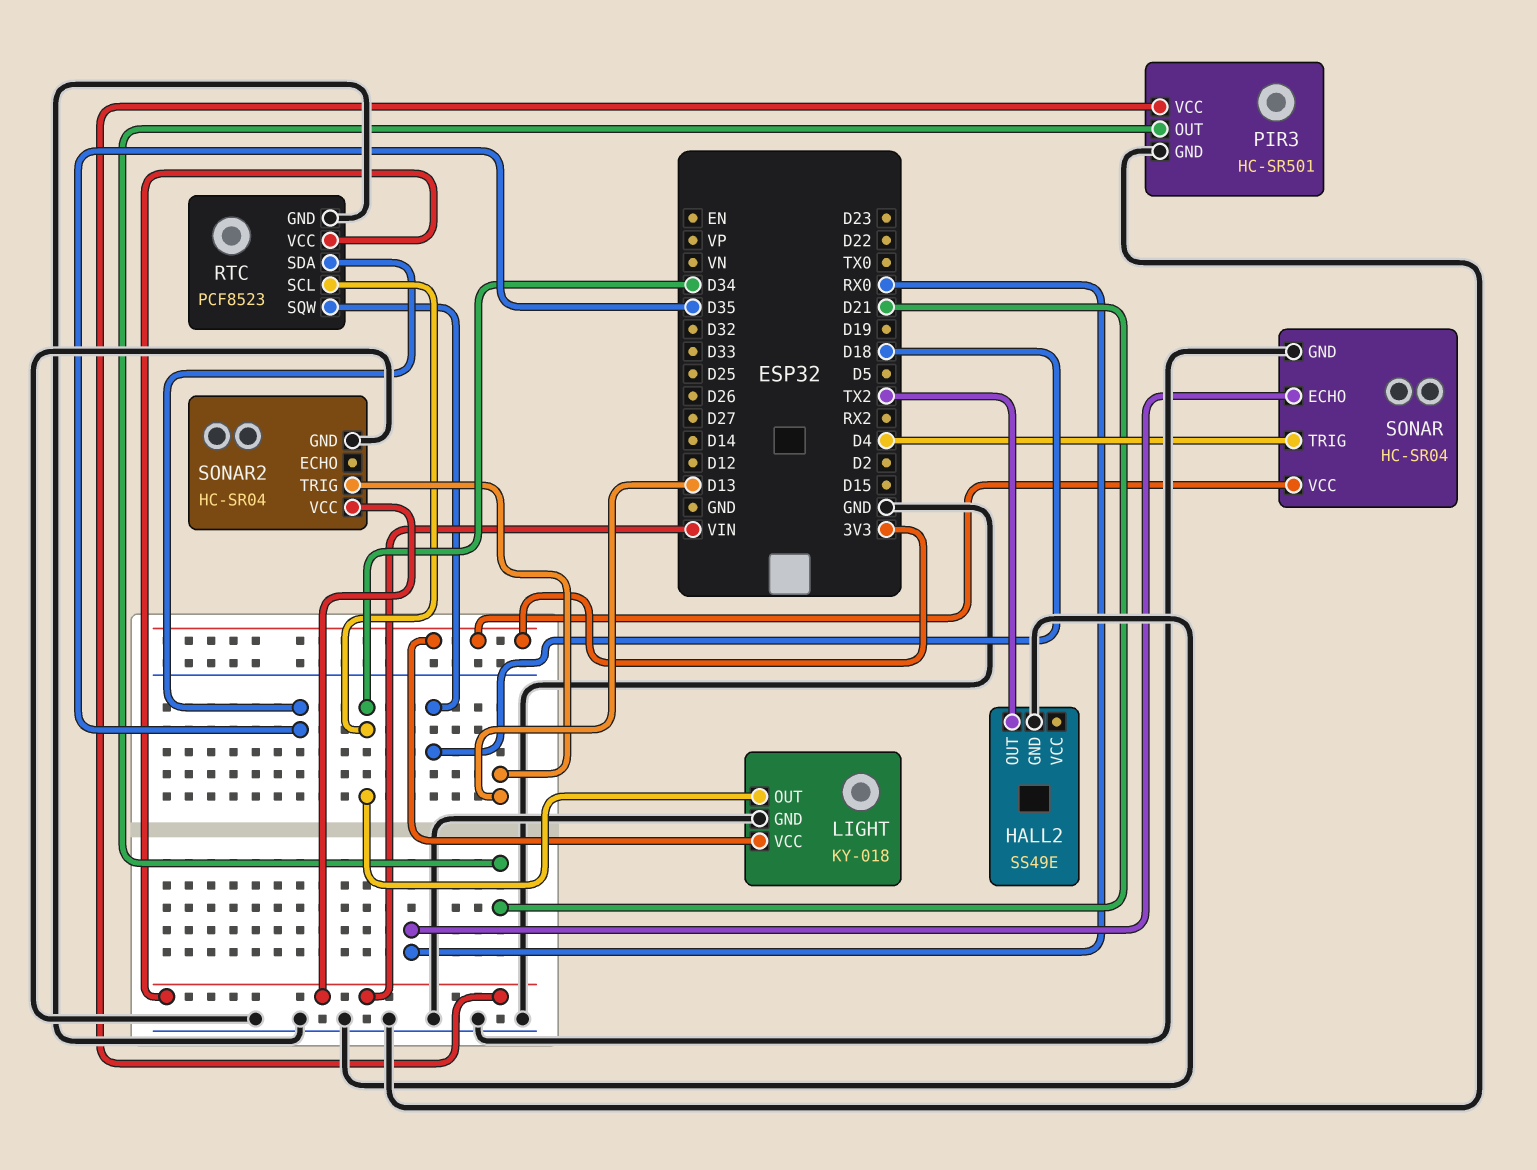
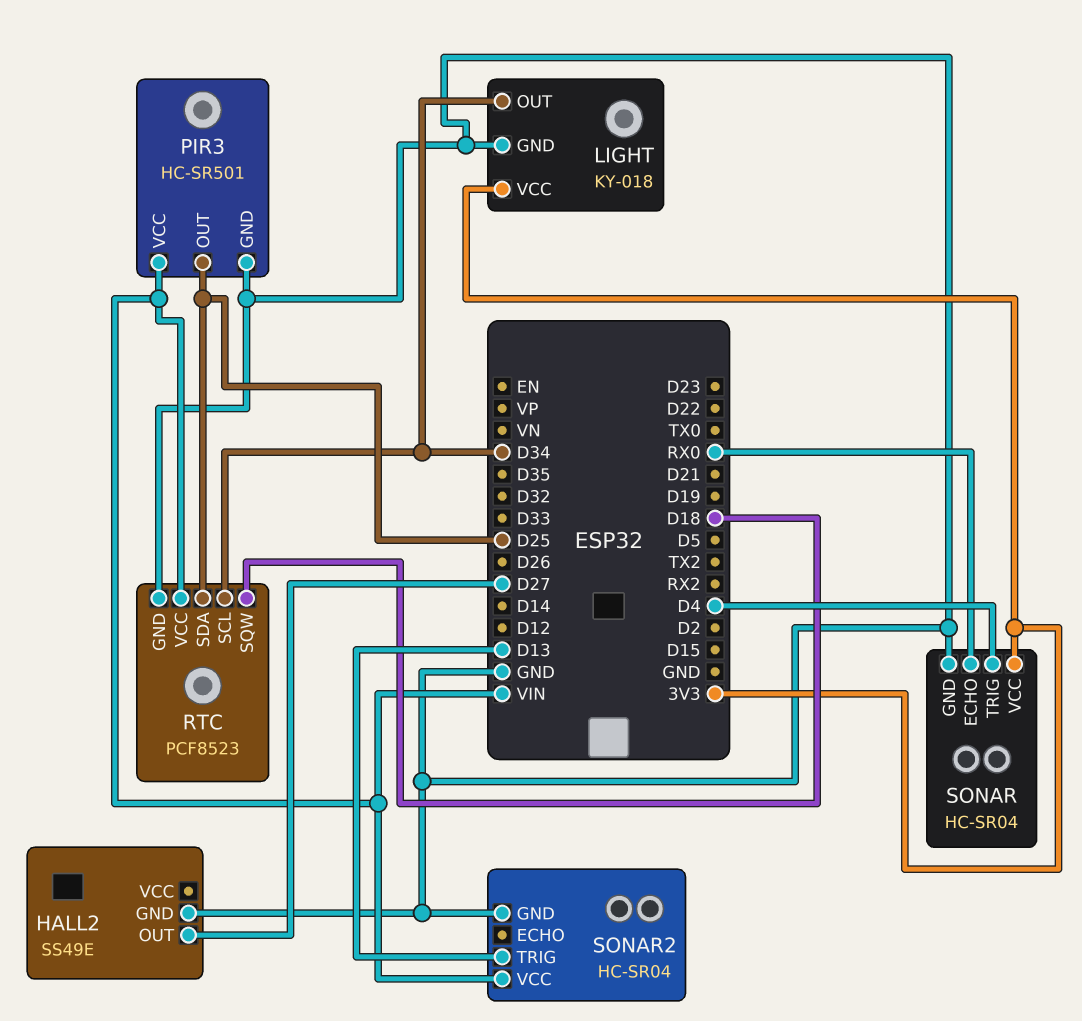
HALL2 pin OUT: TX2 -> D27
PIR3 pin OUT: D21 -> D25
RTC pin SDA: D35 -> D25

